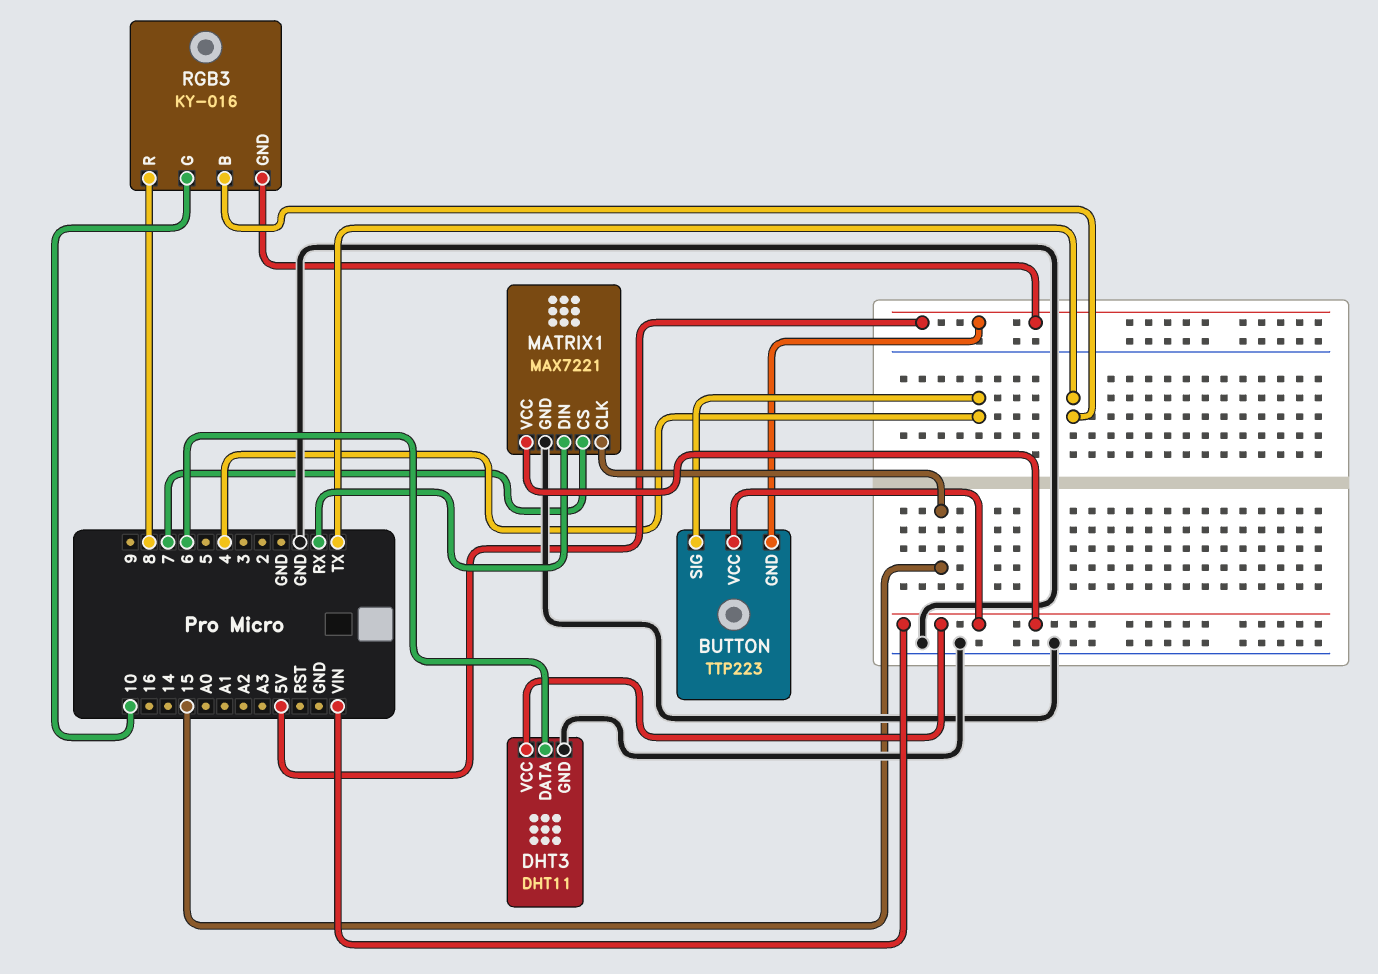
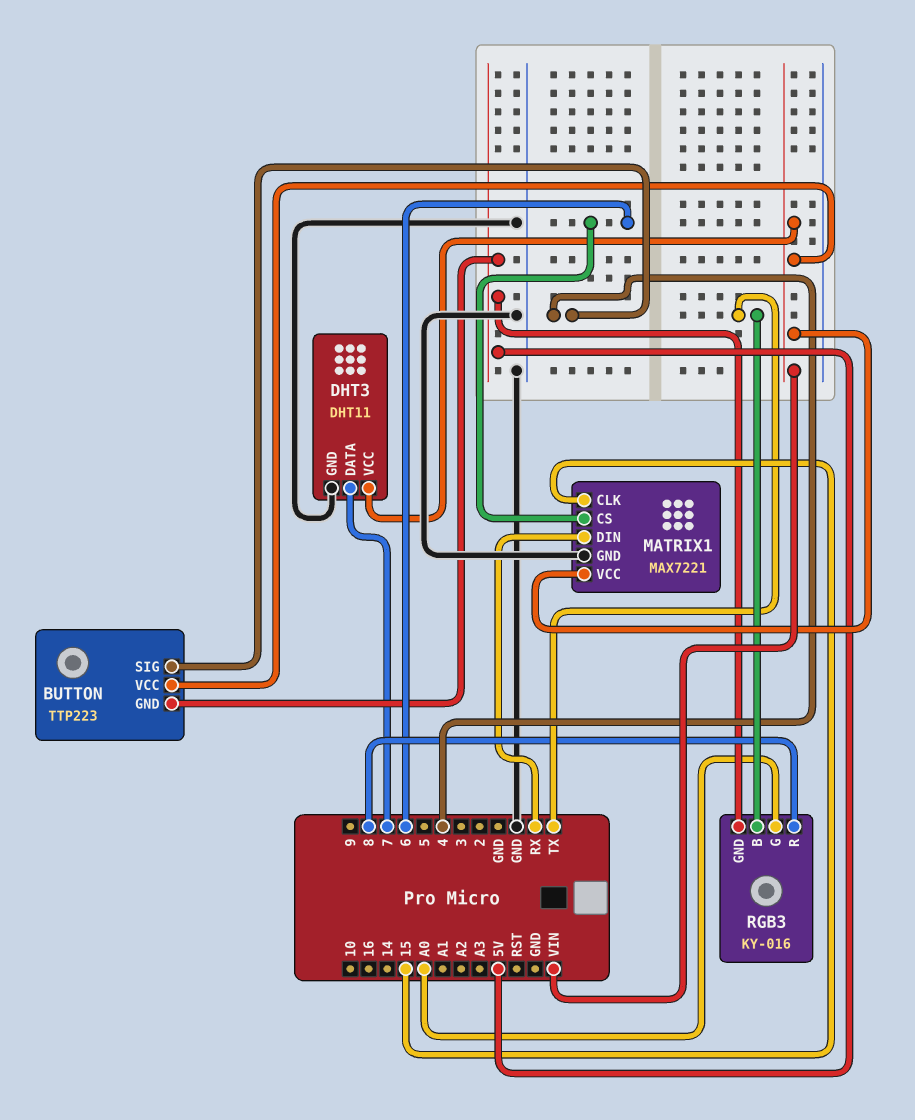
DHT3 pin DATA: 6 -> 7
MATRIX1 pin CS: 7 -> 6
RGB3 pin G: 10 -> A0

